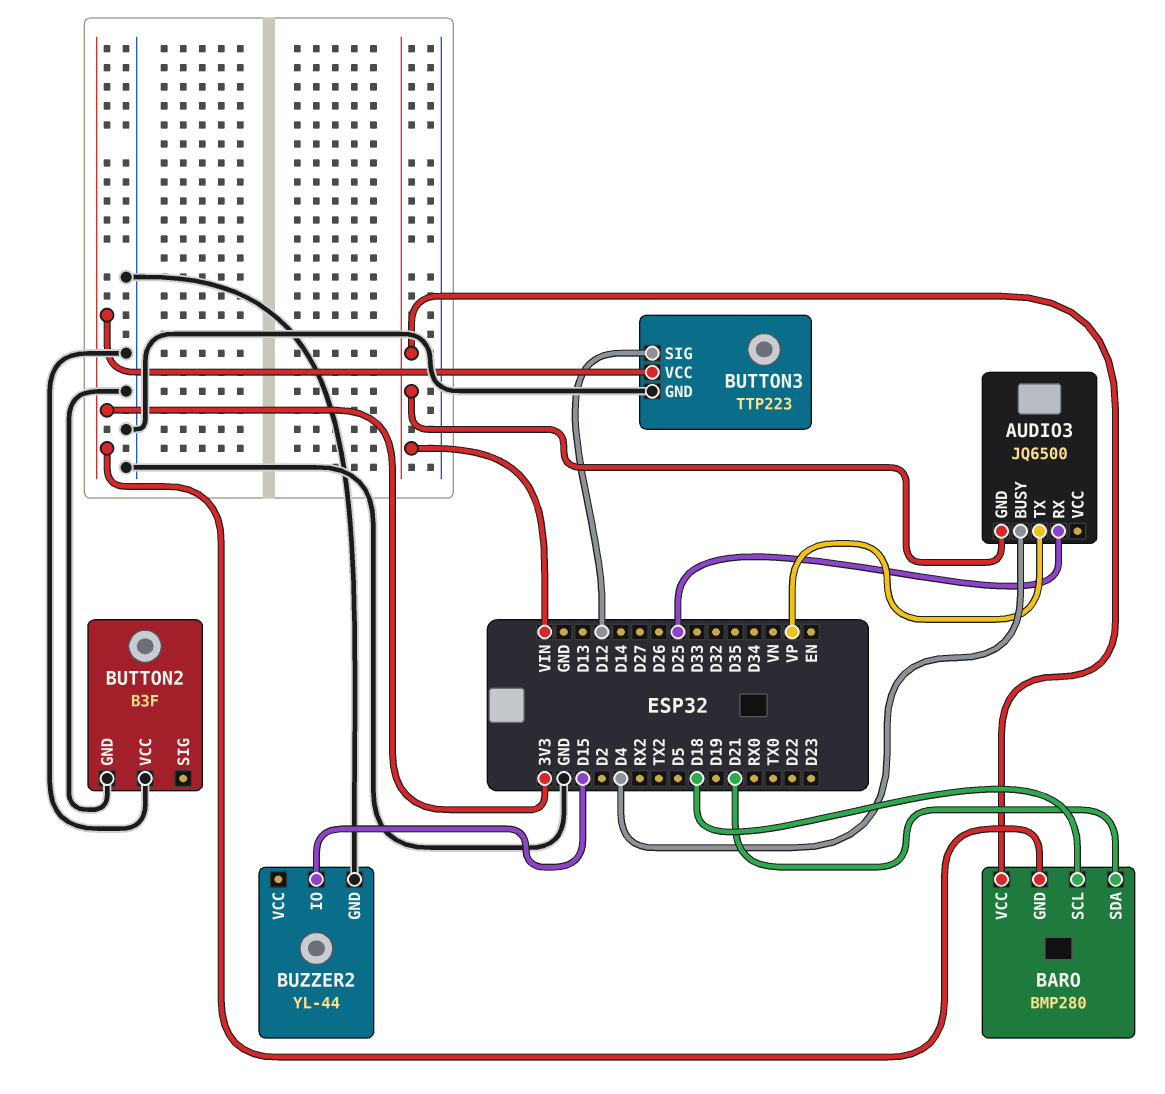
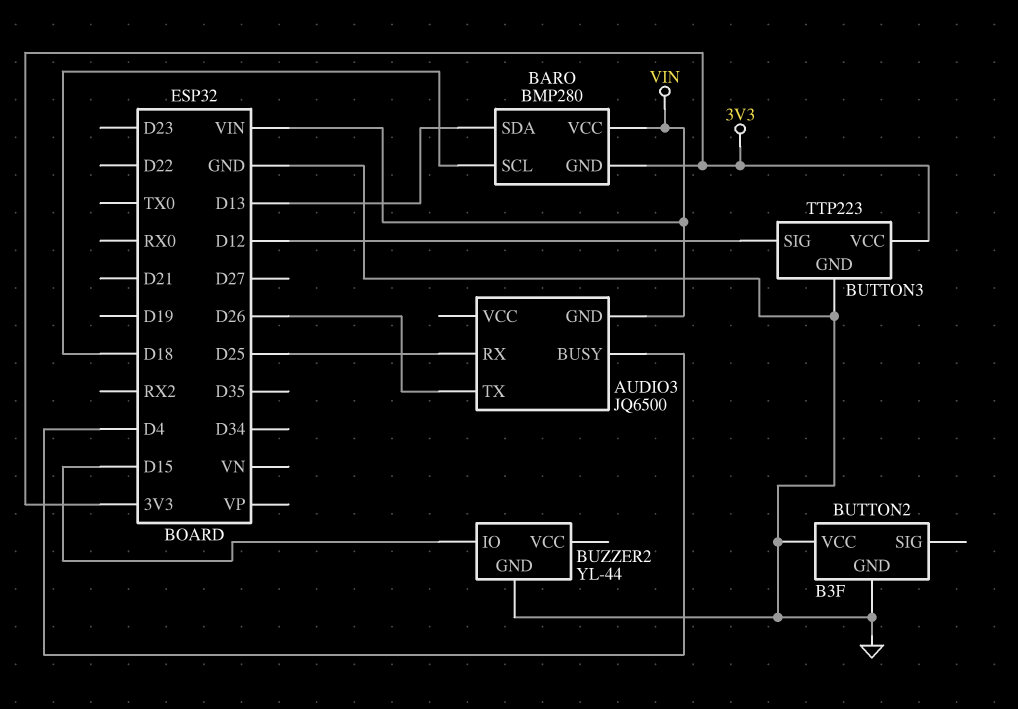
AUDIO3 pin TX: VP -> D26
BARO pin SDA: D21 -> D13

